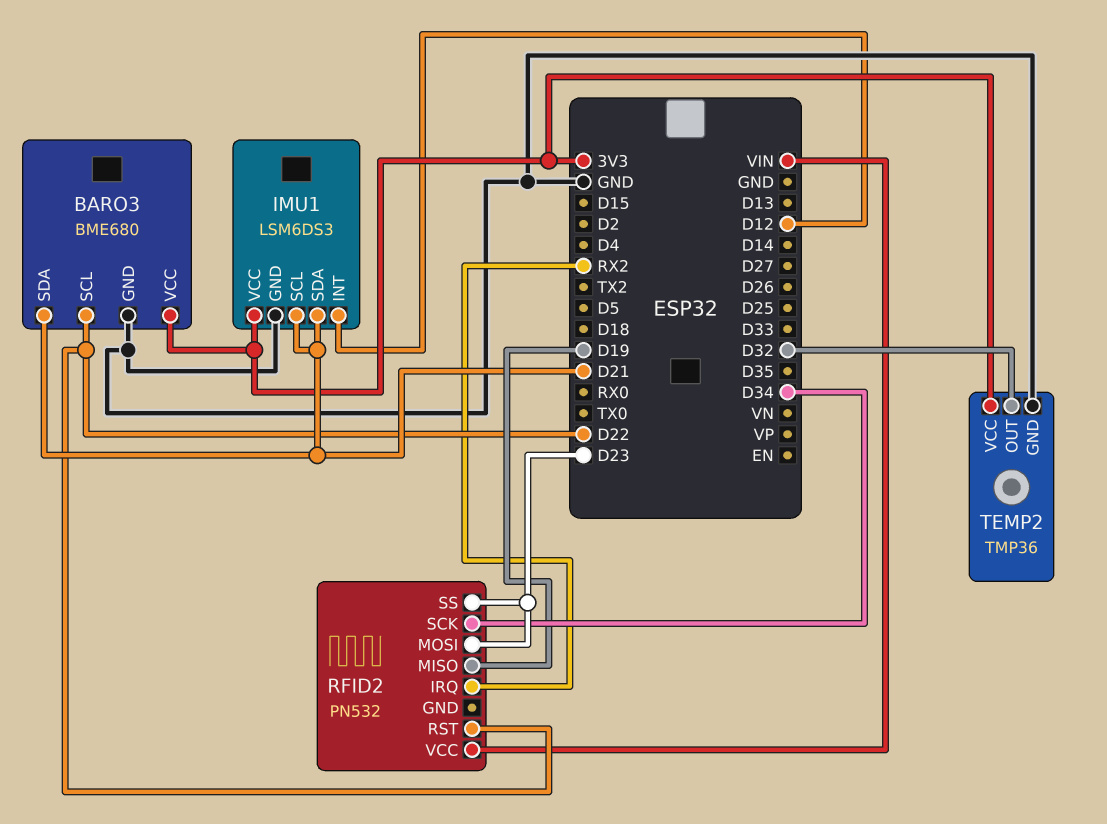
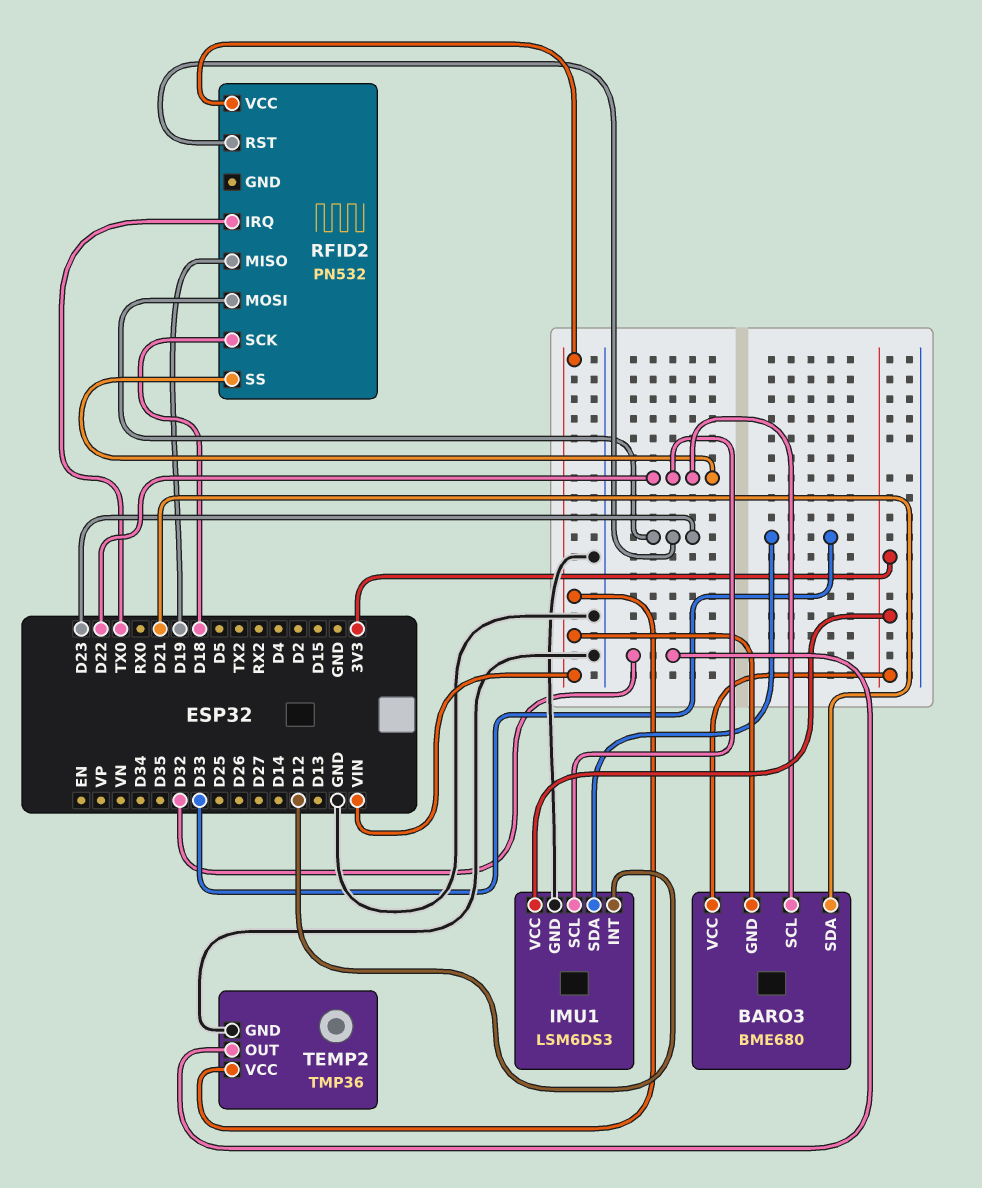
BARO3 pin GND: GND -> VIN
IMU1 pin SCL: D21 -> D22
IMU1 pin SDA: D21 -> D33
RFID2 pin IRQ: RX2 -> TX0
RFID2 pin RST: D22 -> D23
RFID2 pin SCK: D34 -> D18
RFID2 pin SS: D23 -> D22
TEMP2 pin VCC: 3V3 -> VIN

